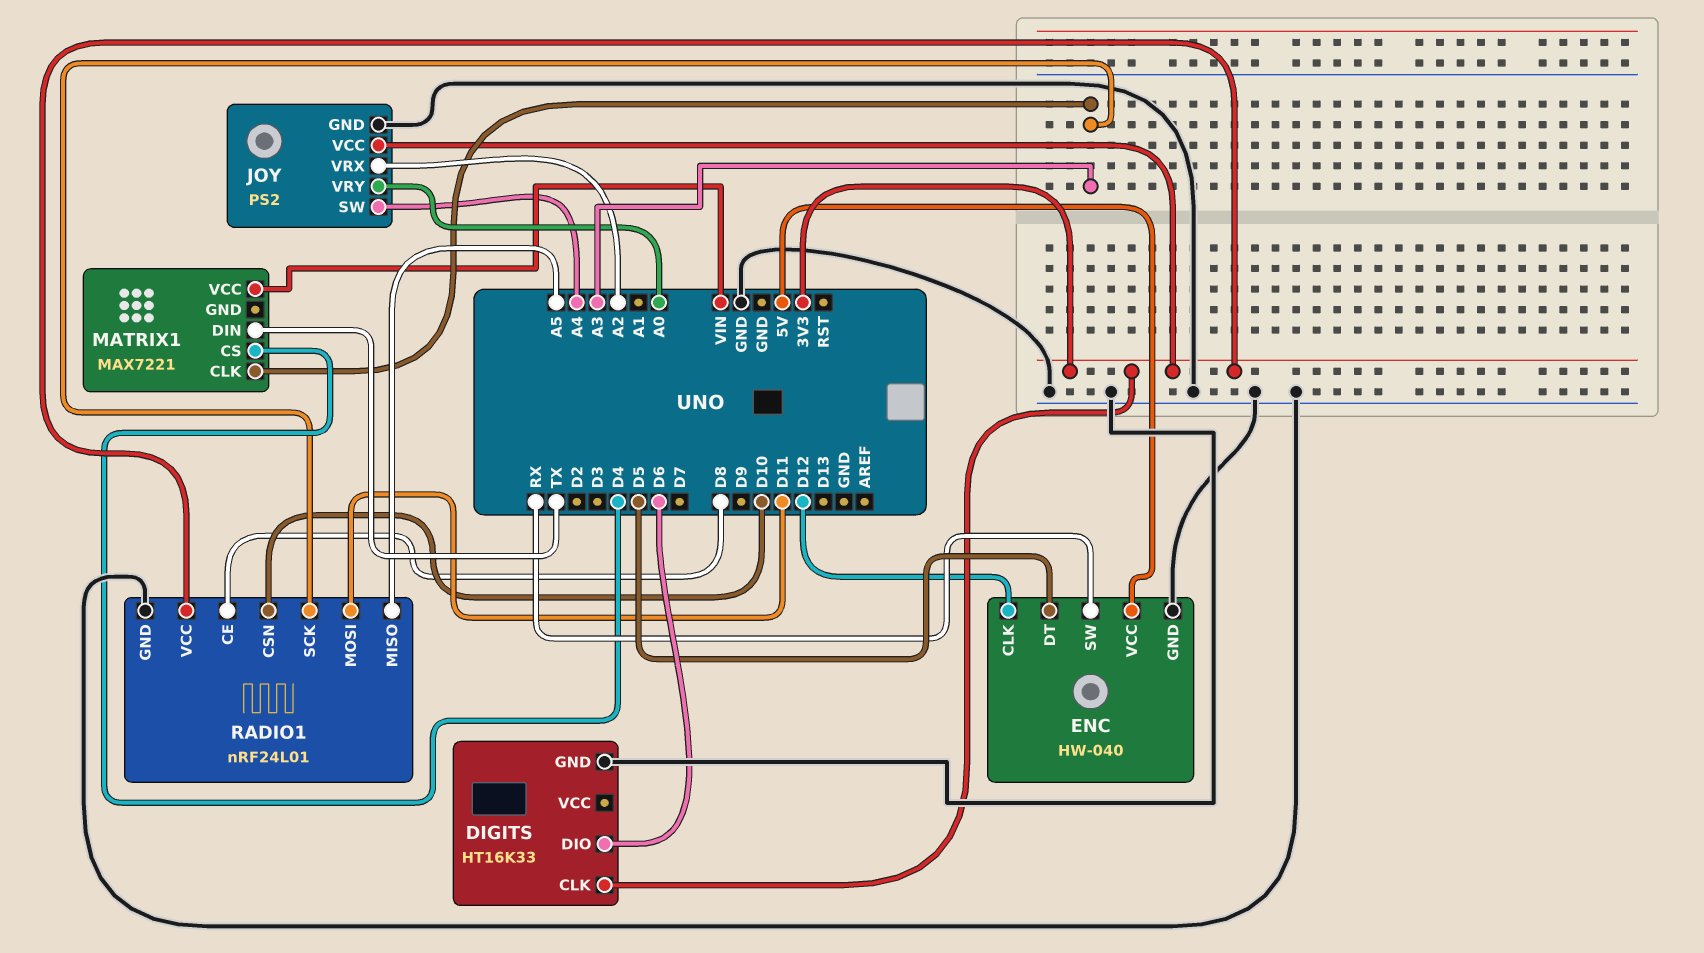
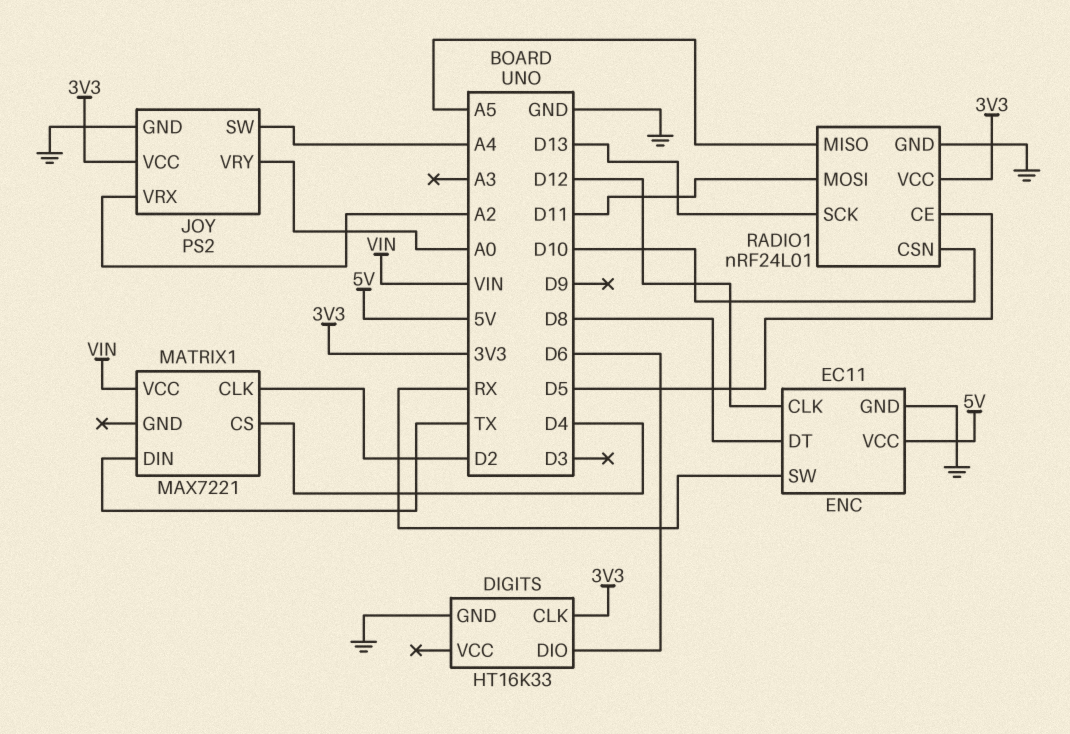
ENC: HW-040 -> EC11
ENC pin DT: D5 -> D8
MATRIX1 pin CLK: A3 -> D2
RADIO1 pin CE: D8 -> D5
RADIO1 pin SCK: A3 -> D13

